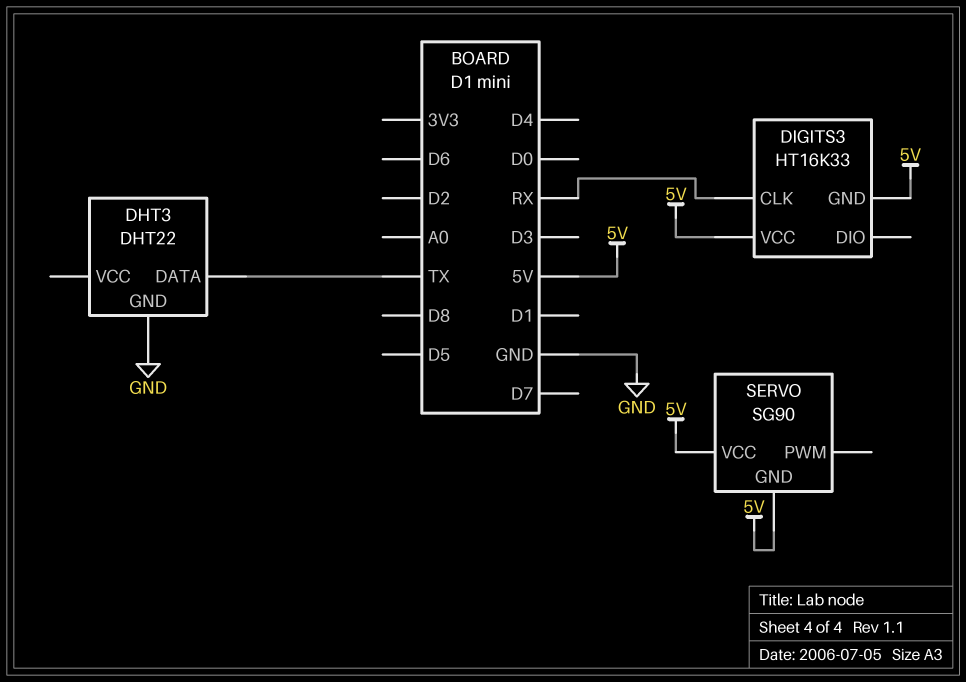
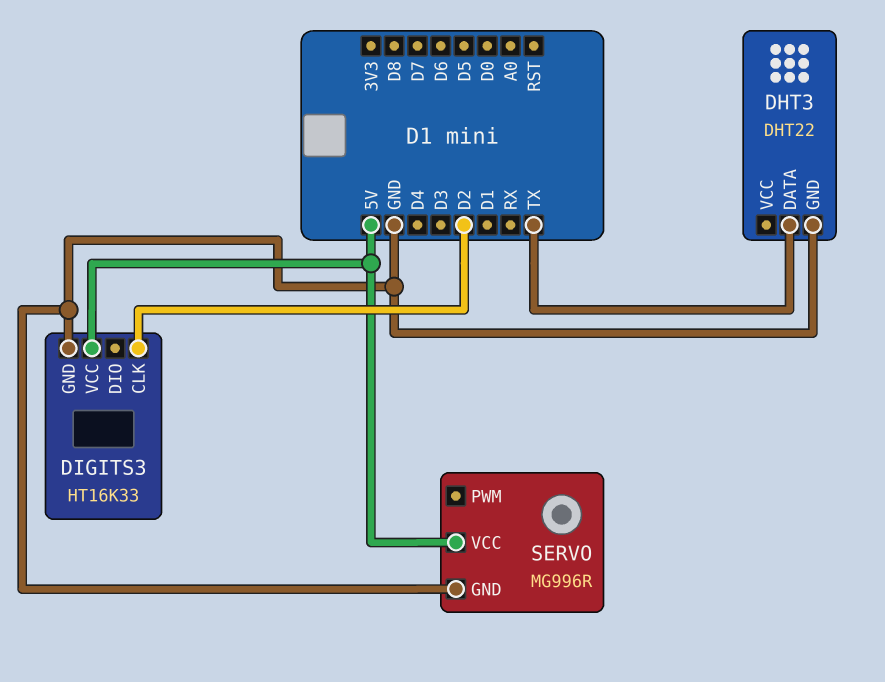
DIGITS3 pin CLK: RX -> D2
DIGITS3 pin GND: 5V -> GND
SERVO: SG90 -> MG996R
SERVO pin GND: 5V -> GND

